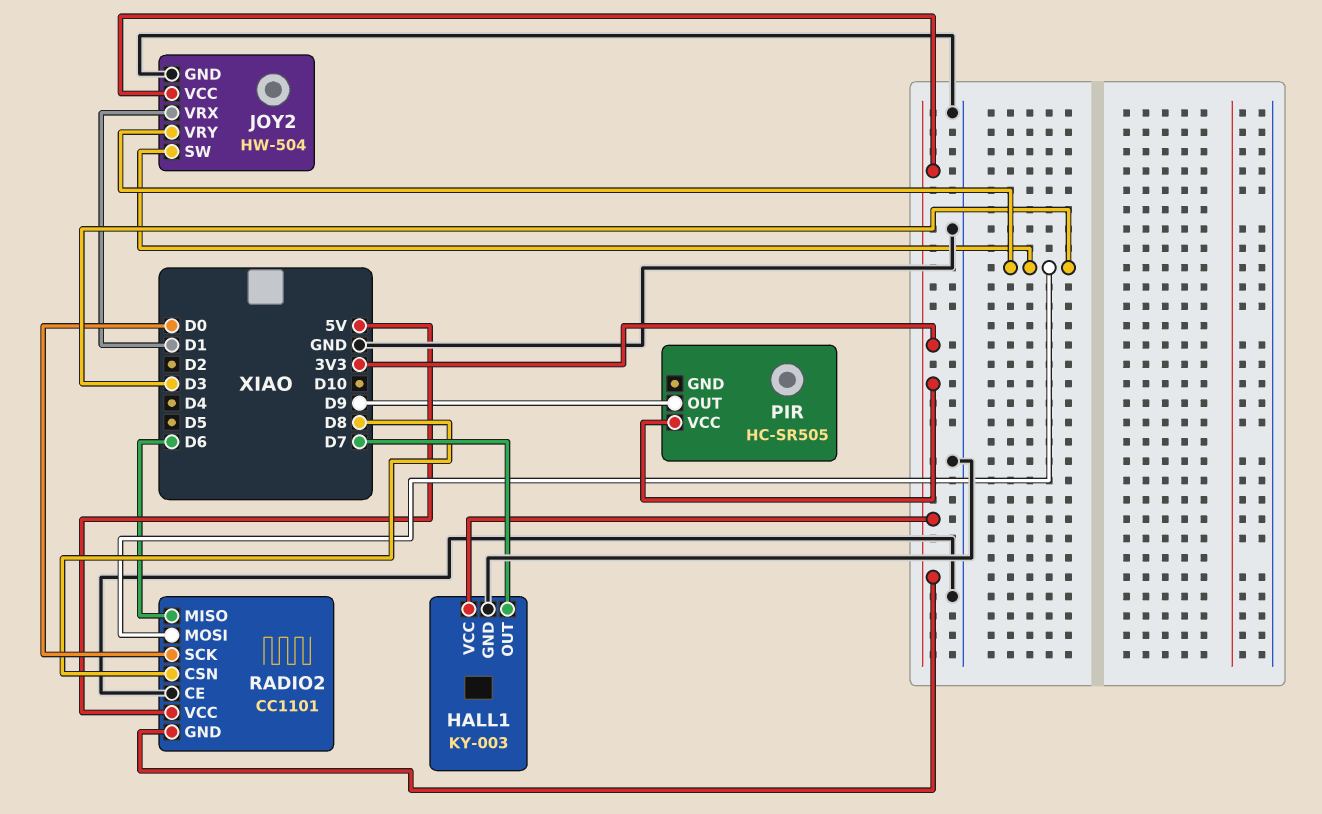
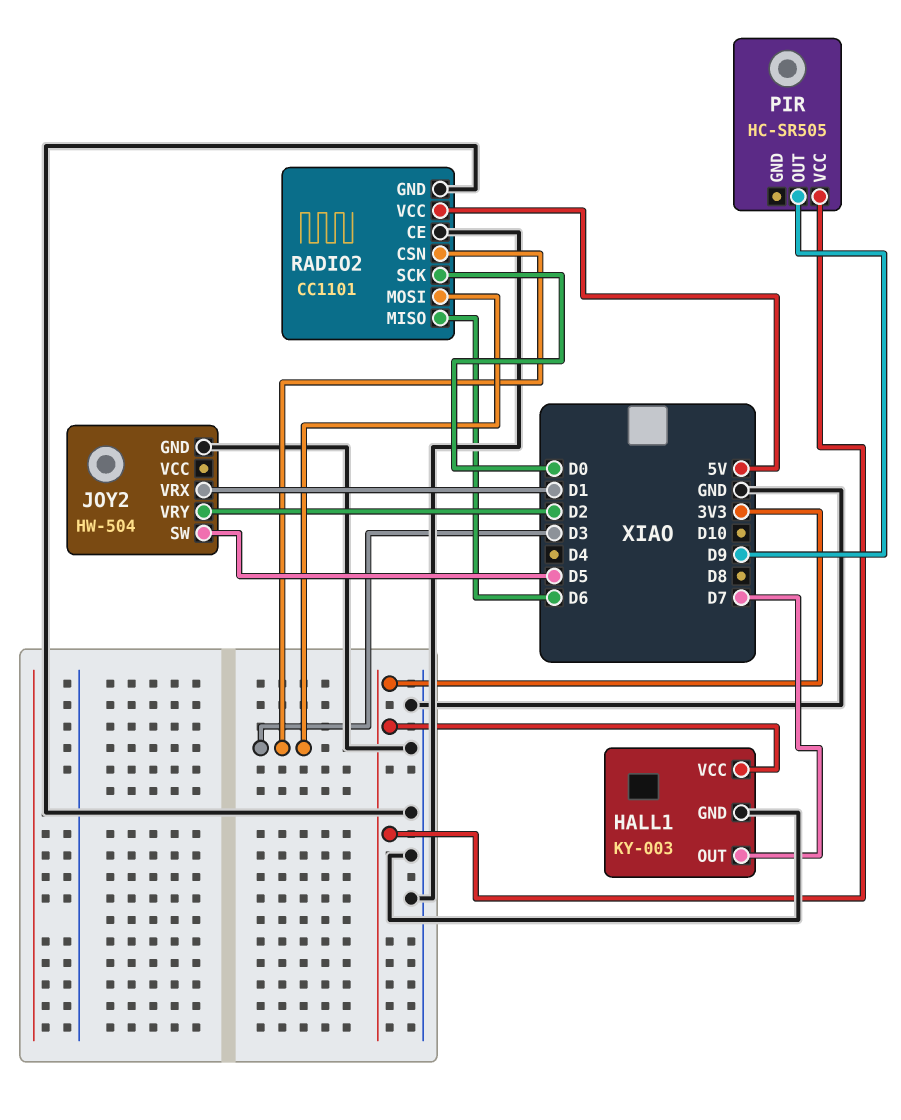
JOY2 pin SW: D3 -> D5
JOY2 pin VCC: 3V3 -> none
JOY2 pin VRY: D3 -> D2
RADIO2 pin CSN: D8 -> D3
RADIO2 pin GND: 3V3 -> GND

